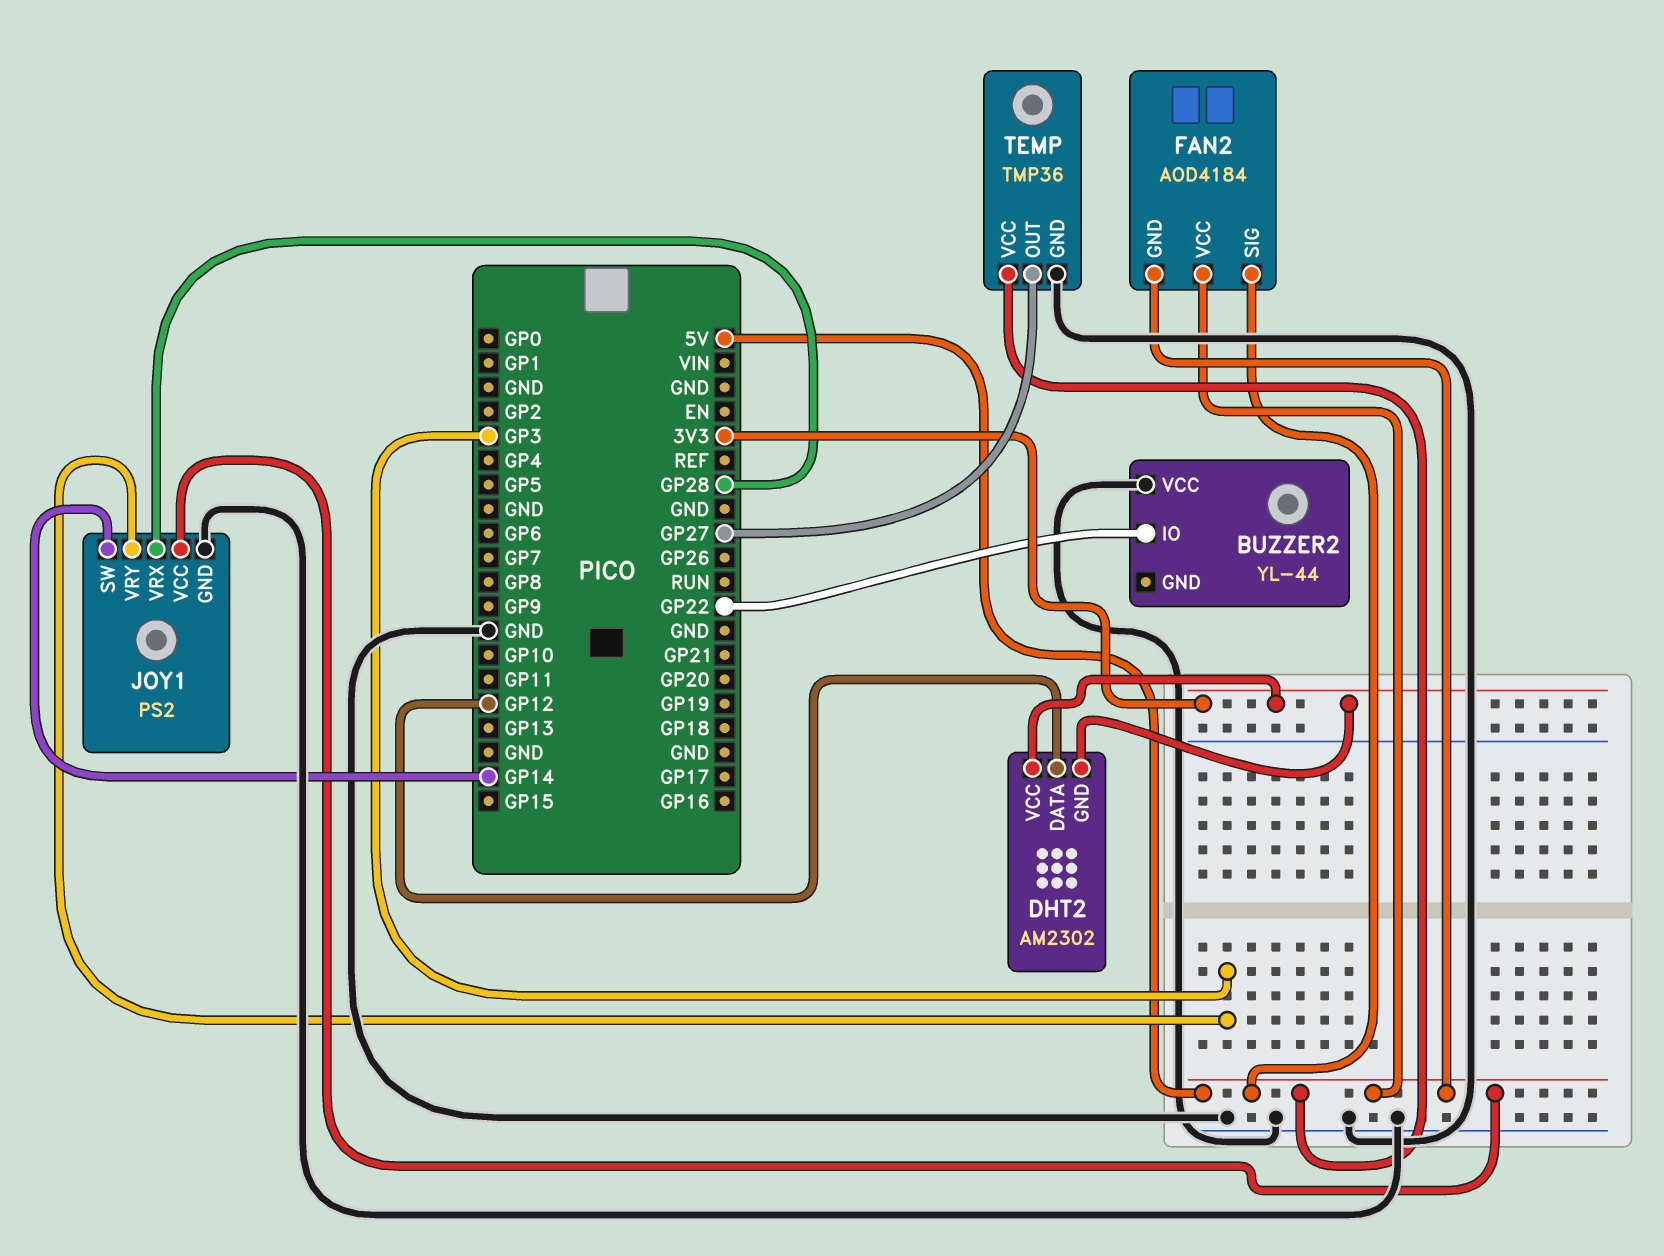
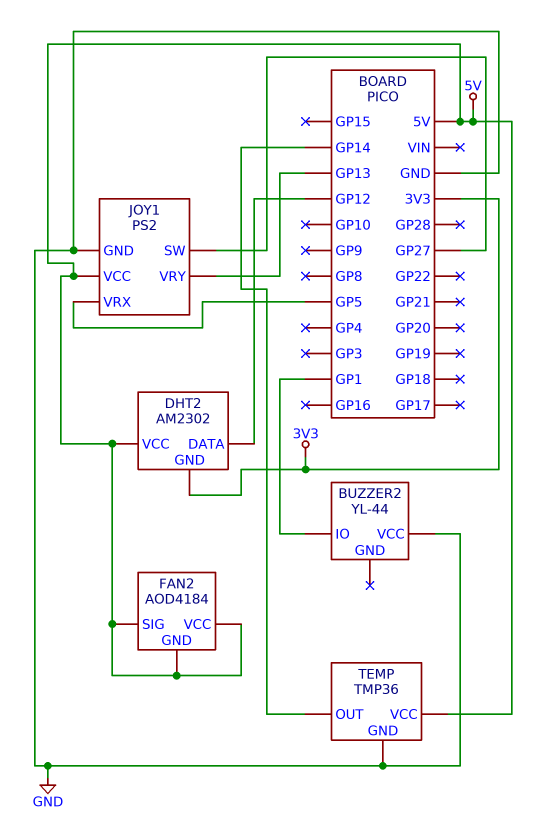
BUZZER2 pin IO: GP22 -> GP1
DHT2 pin VCC: 3V3 -> 5V
JOY1 pin SW: GP14 -> GP27
JOY1 pin VRX: GP28 -> GP5
JOY1 pin VRY: GP3 -> GP13
TEMP pin OUT: GP27 -> GP14

